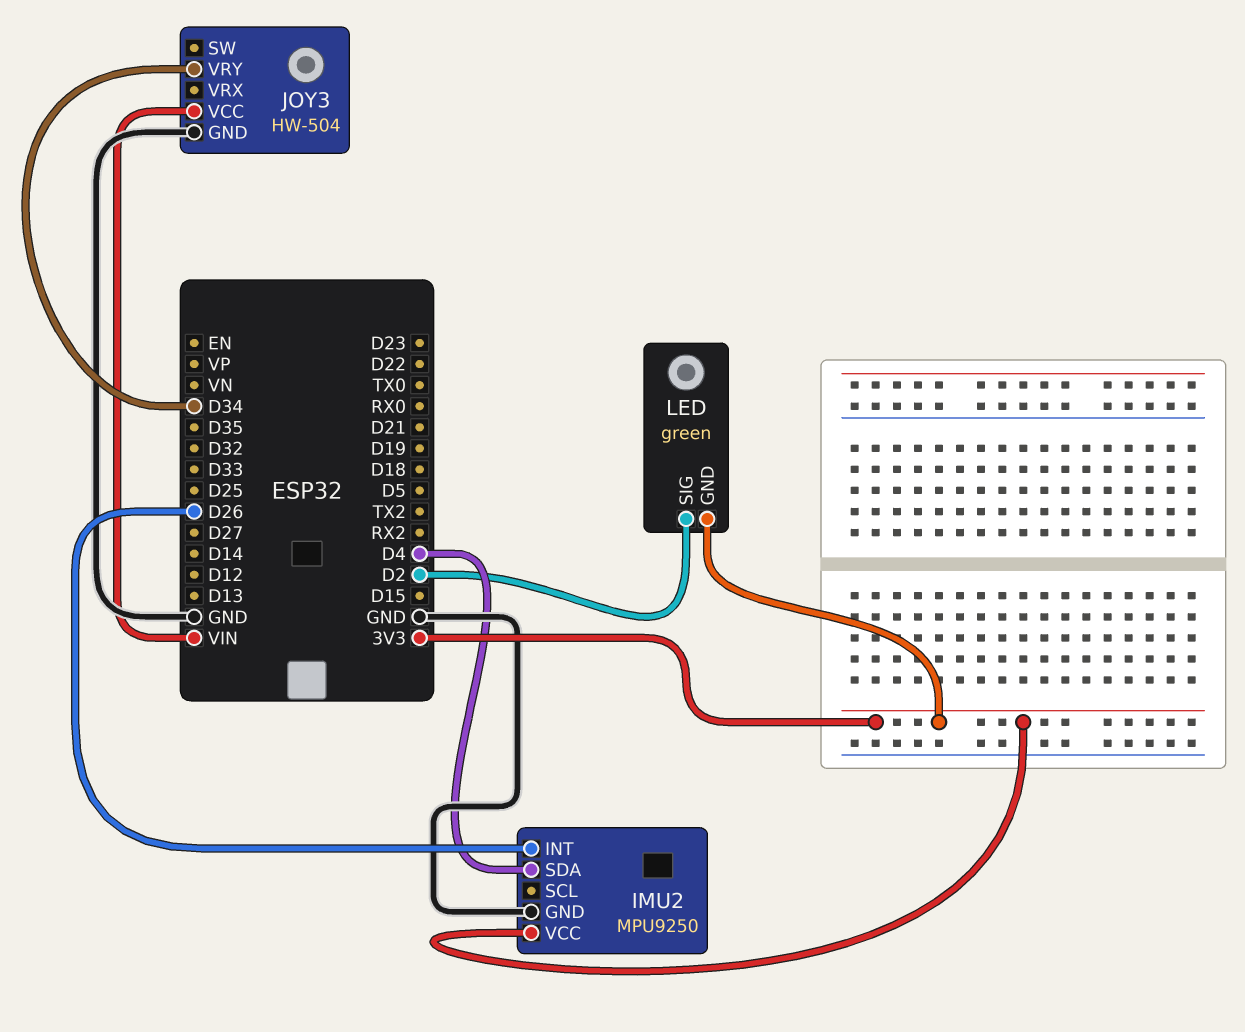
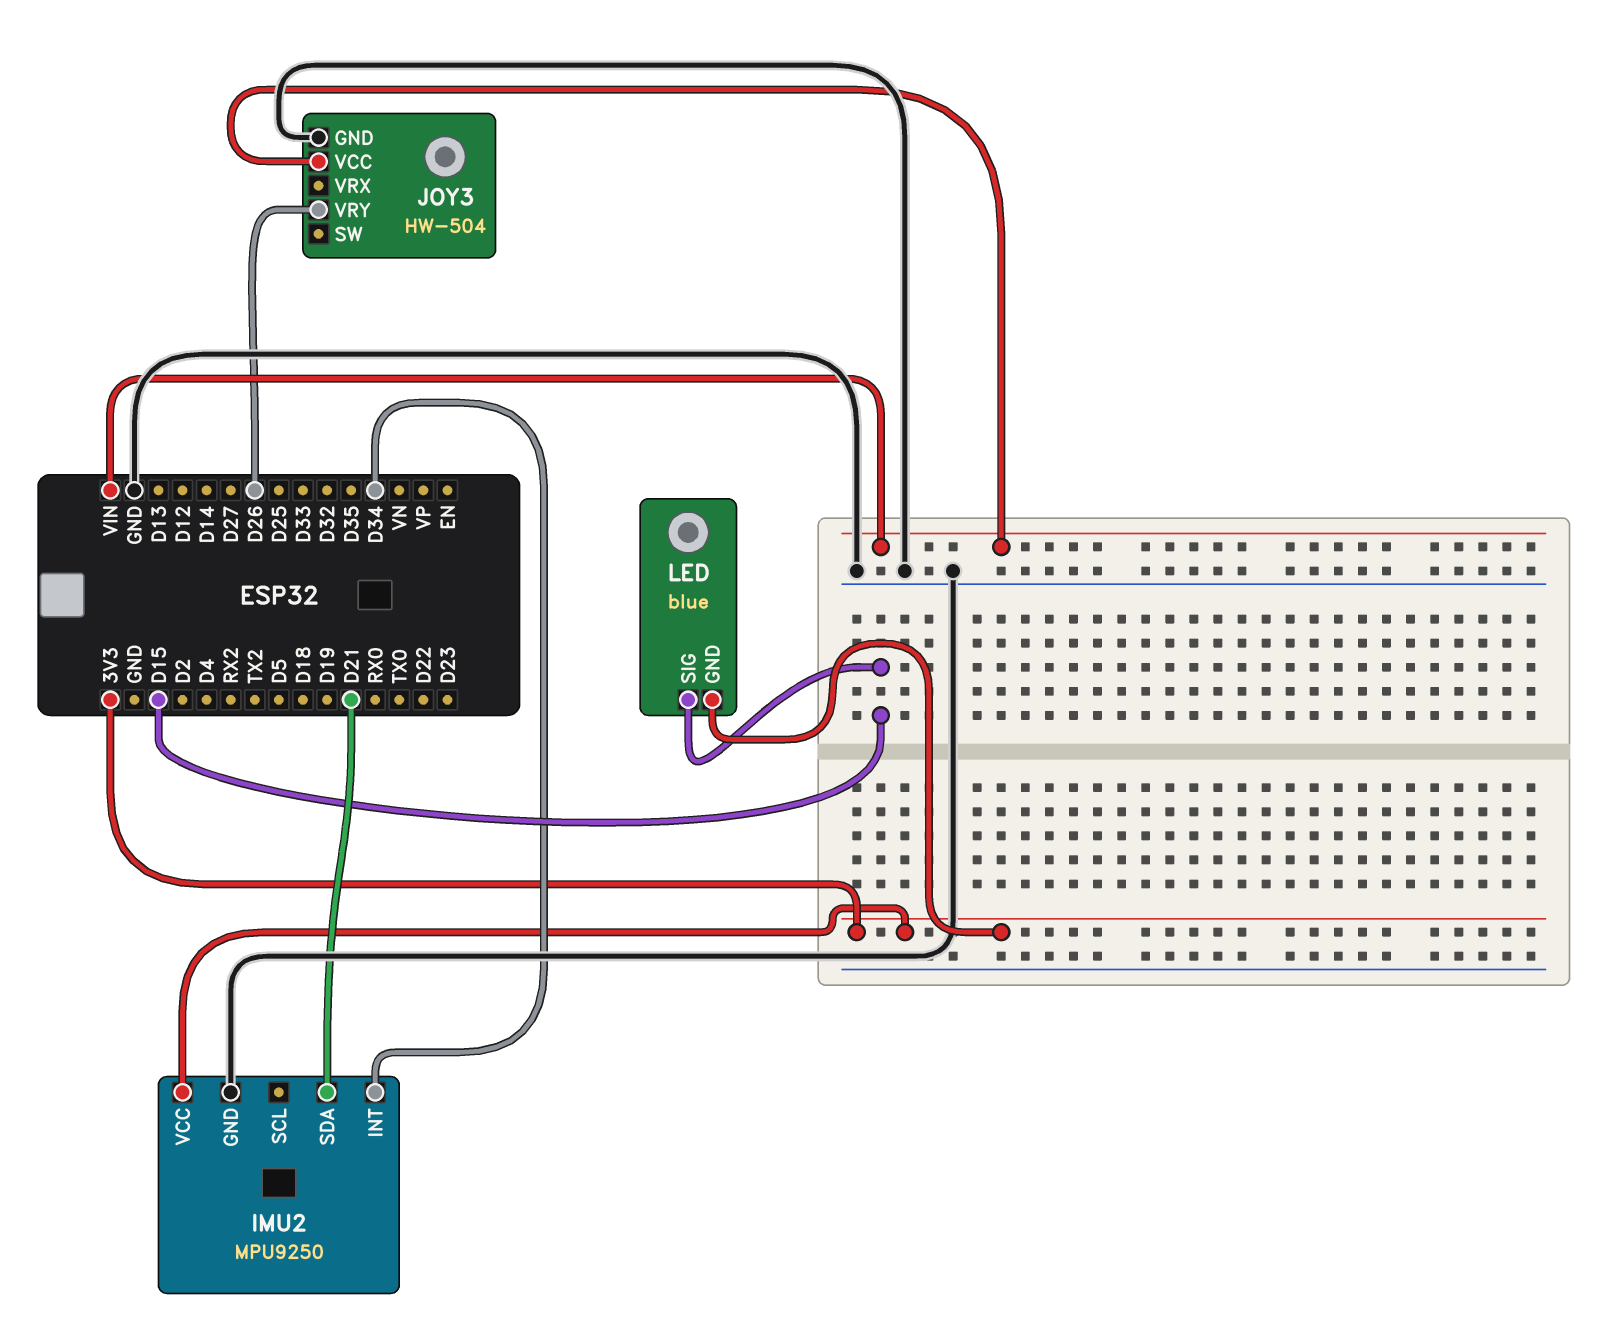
IMU2 pin INT: D26 -> D34
IMU2 pin SDA: D4 -> D21
JOY3 pin VRY: D34 -> D26
LED: green -> blue
LED pin SIG: D2 -> D15

